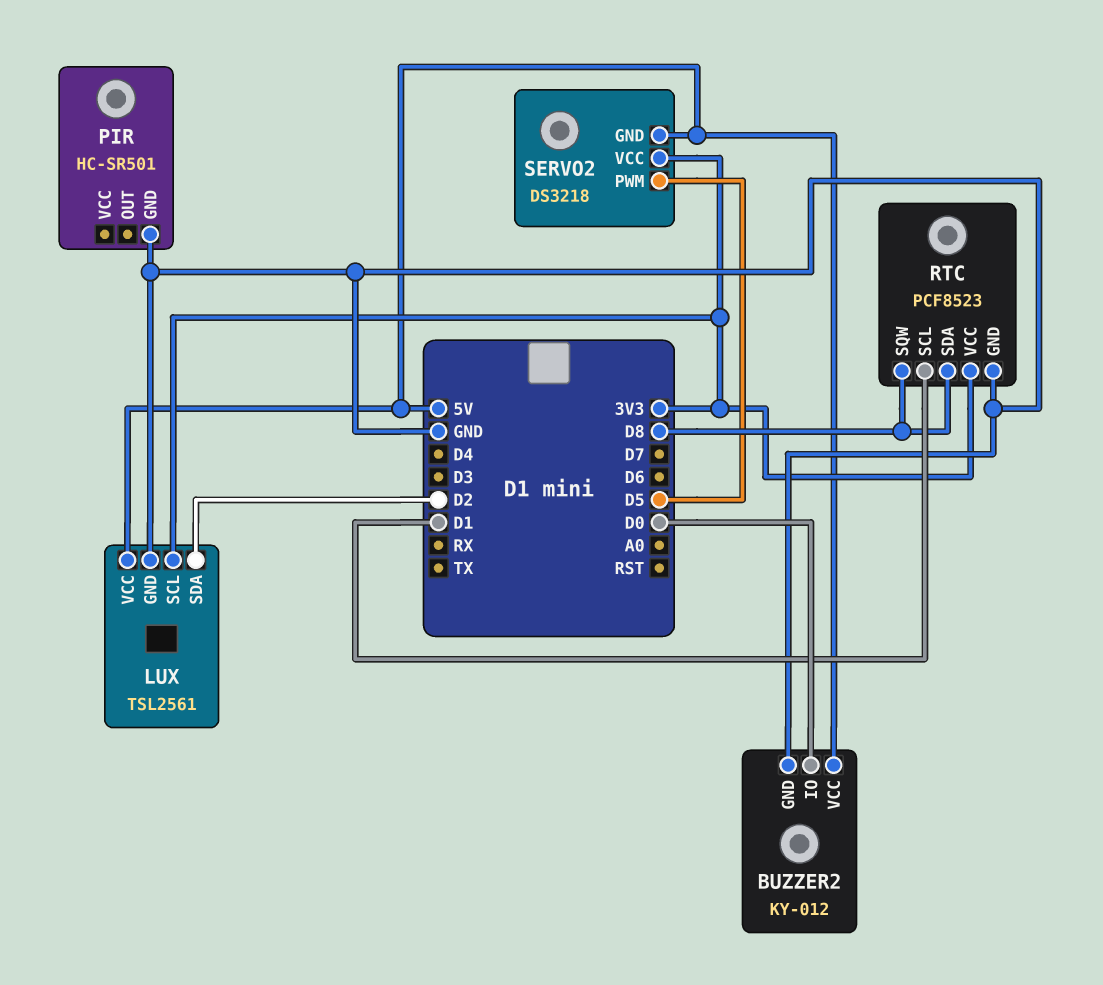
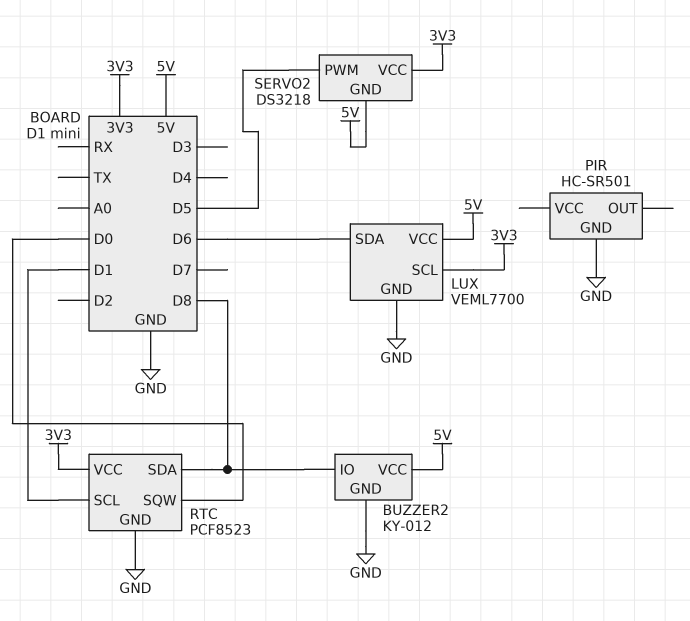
BUZZER2 pin IO: D0 -> D8
LUX: TSL2561 -> VEML7700
LUX pin SDA: D2 -> D6
RTC pin SQW: D8 -> D0

